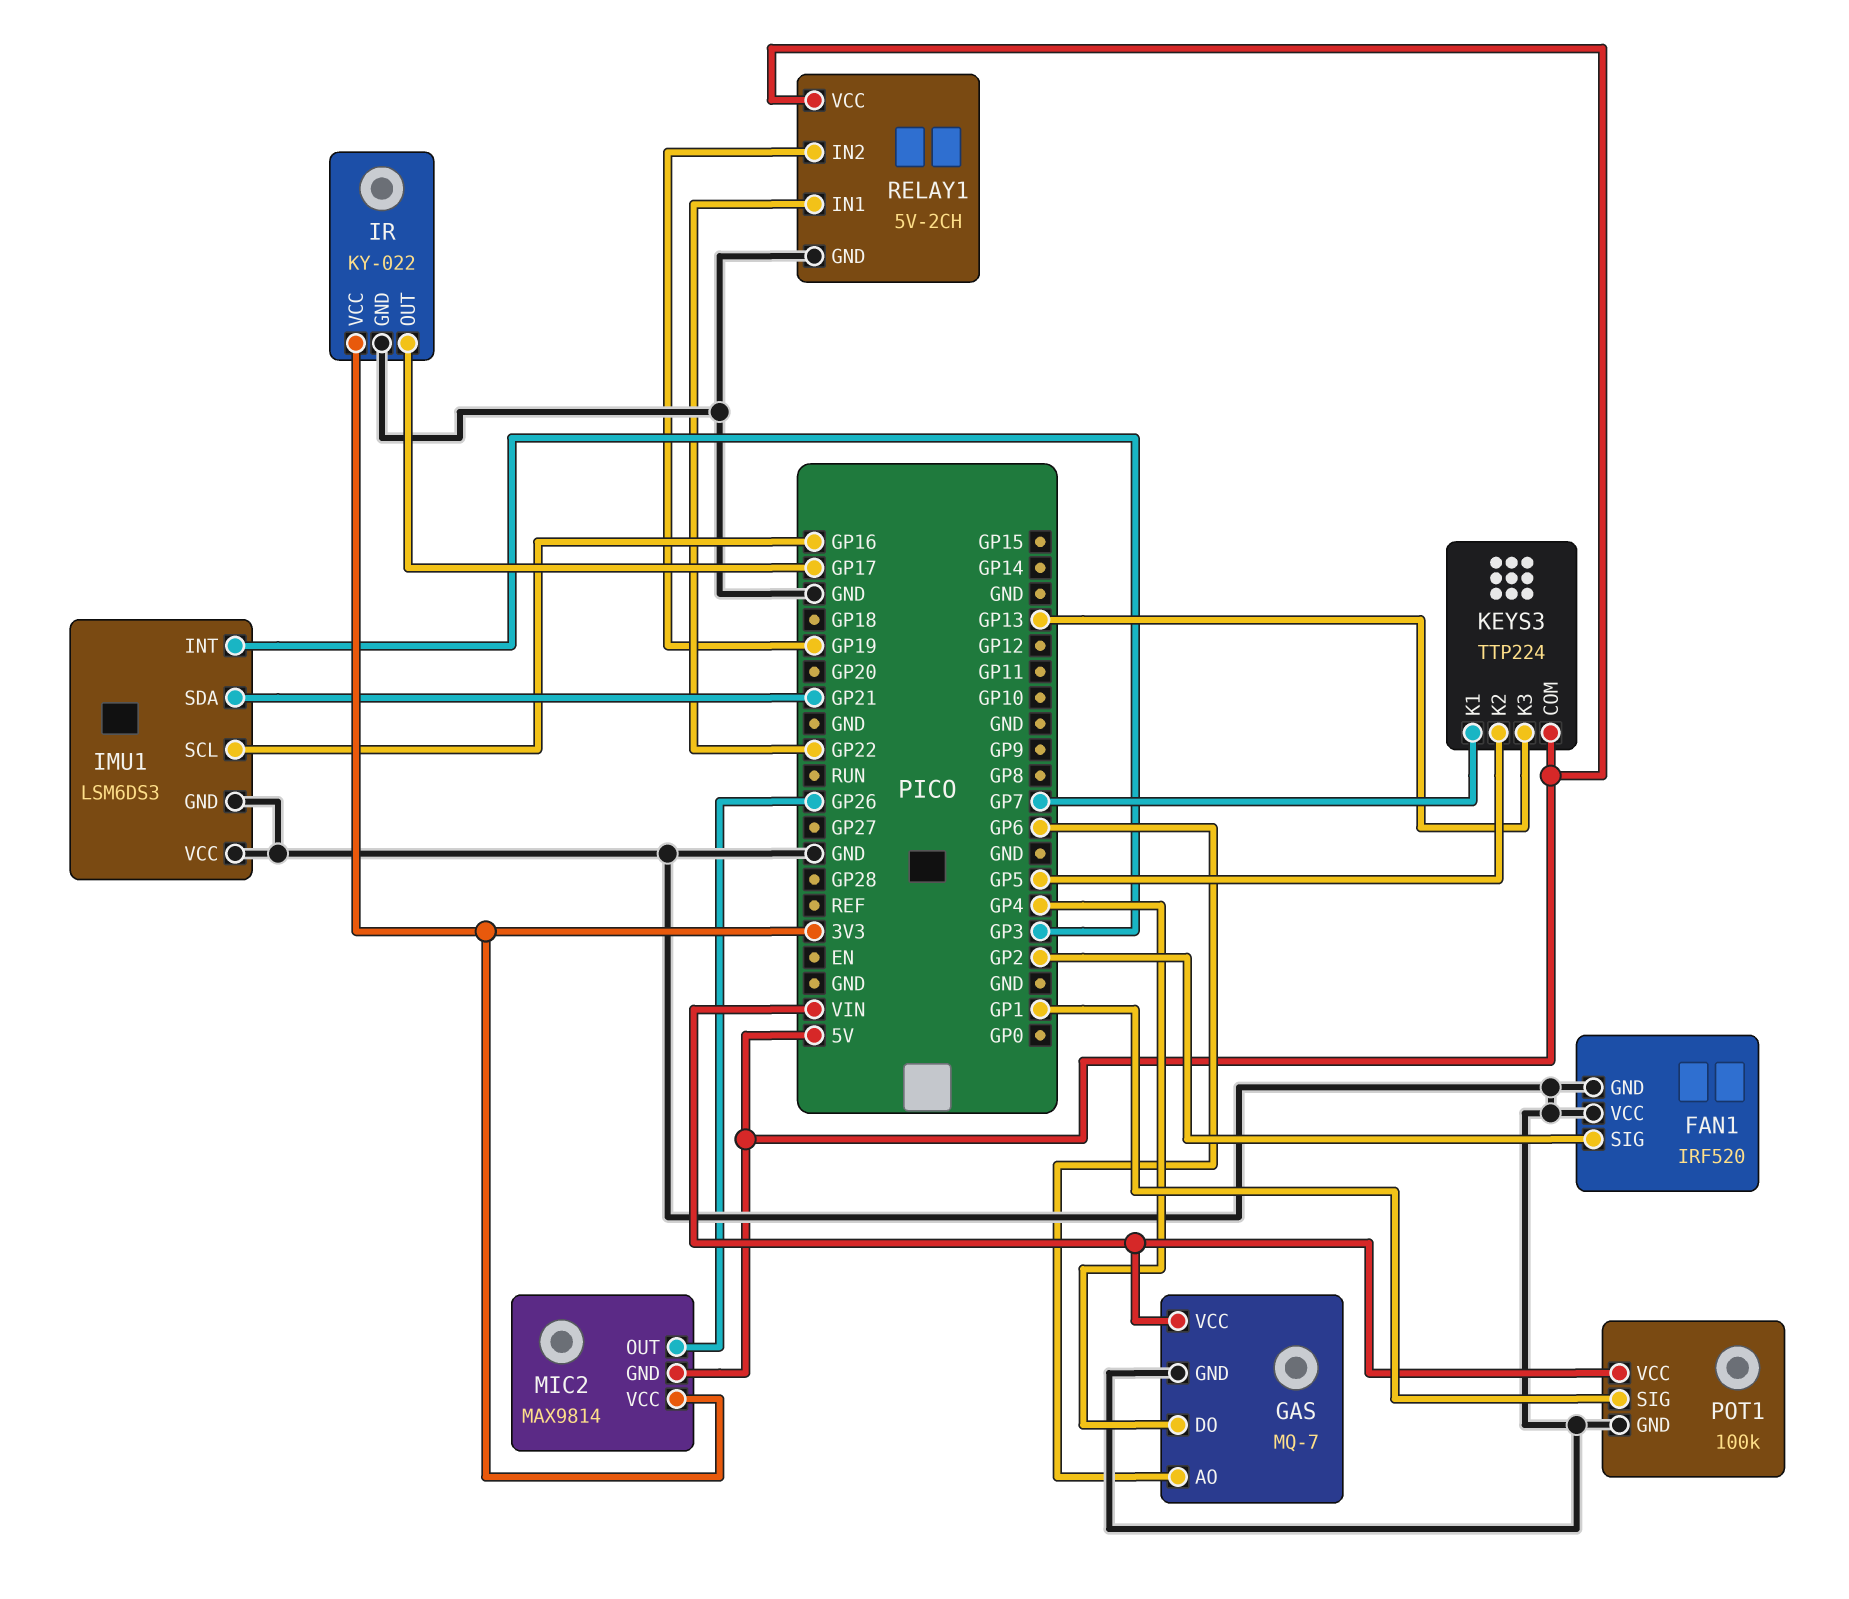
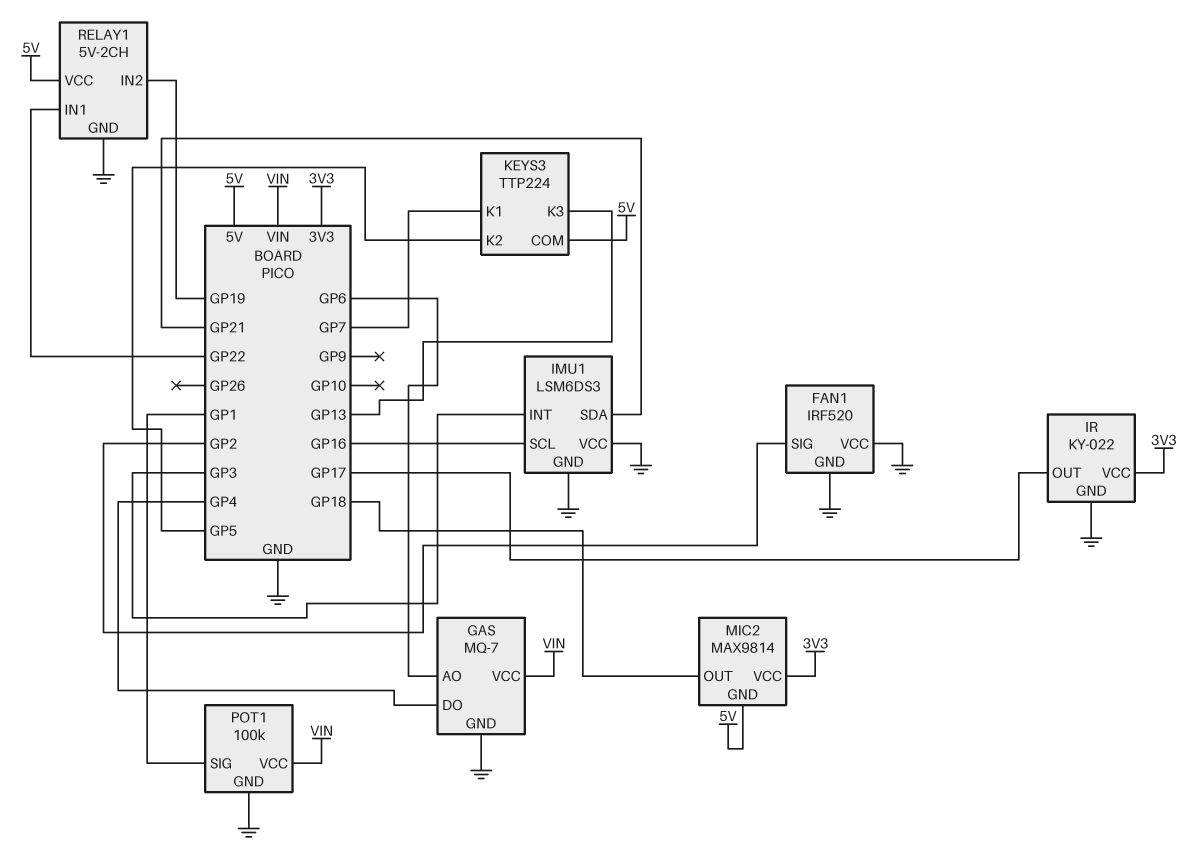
MIC2 pin OUT: GP26 -> GP18

